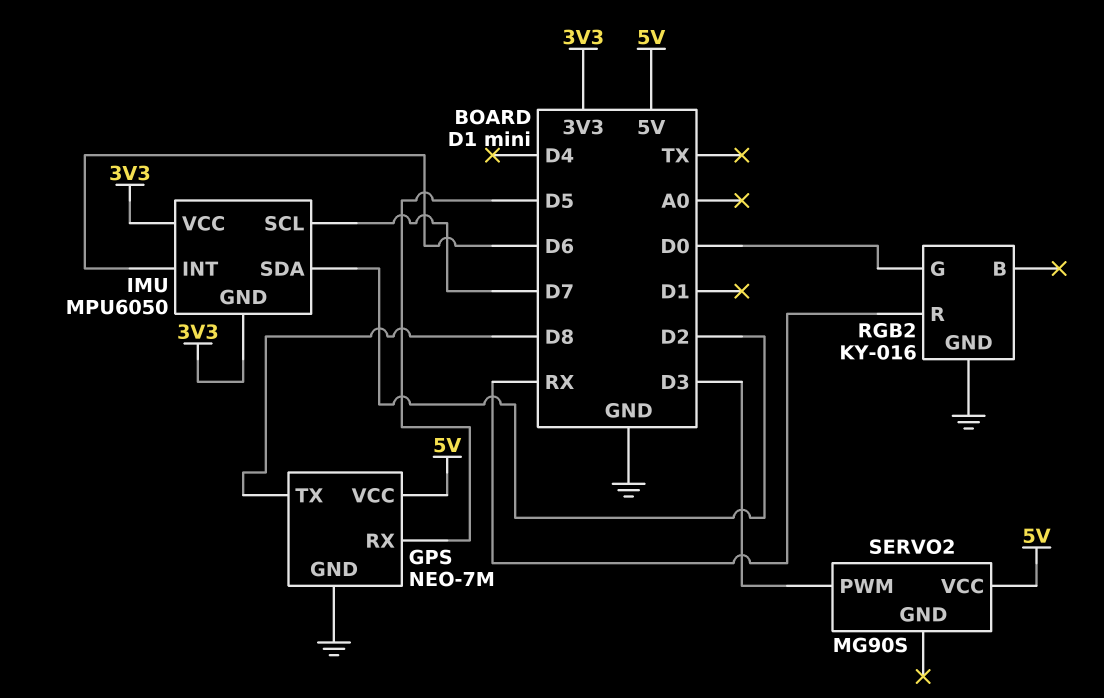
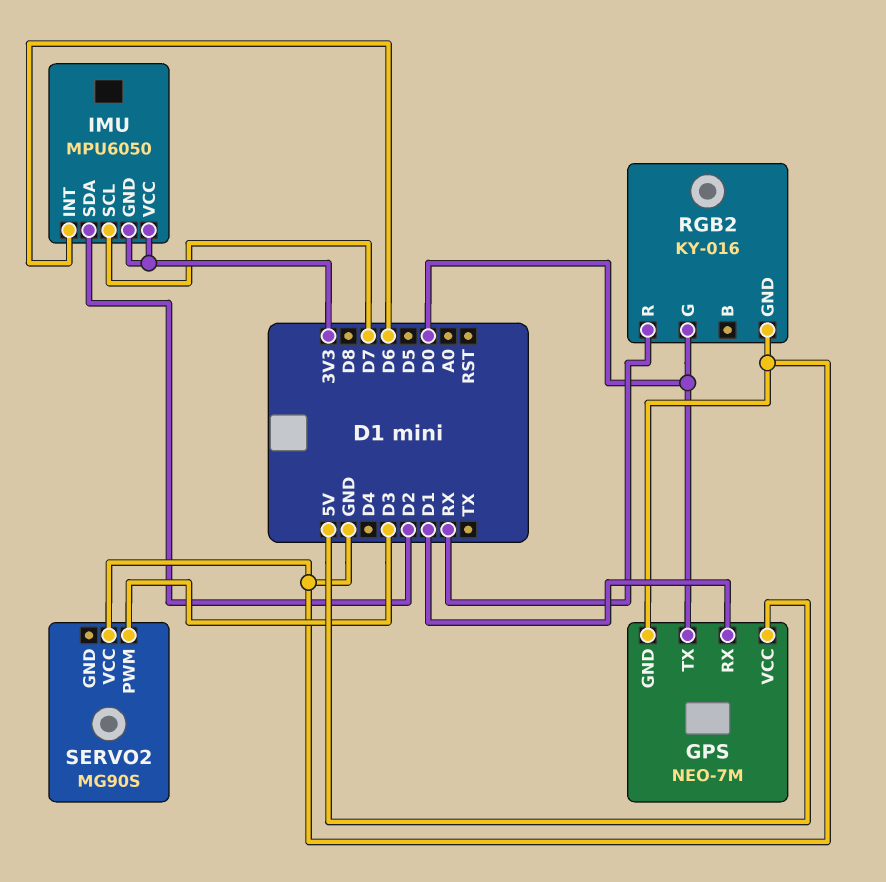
GPS pin RX: D5 -> D1
GPS pin TX: D8 -> D0
SERVO2 pin VCC: 5V -> GND

